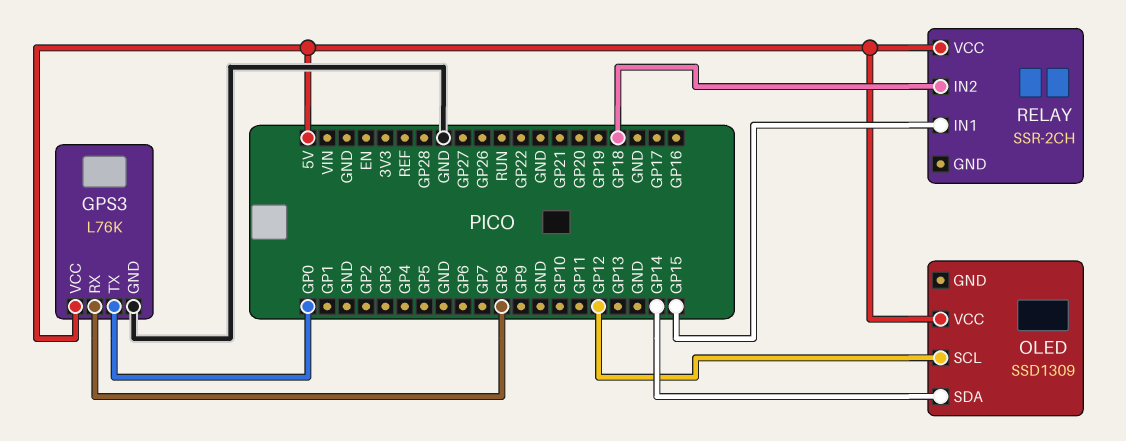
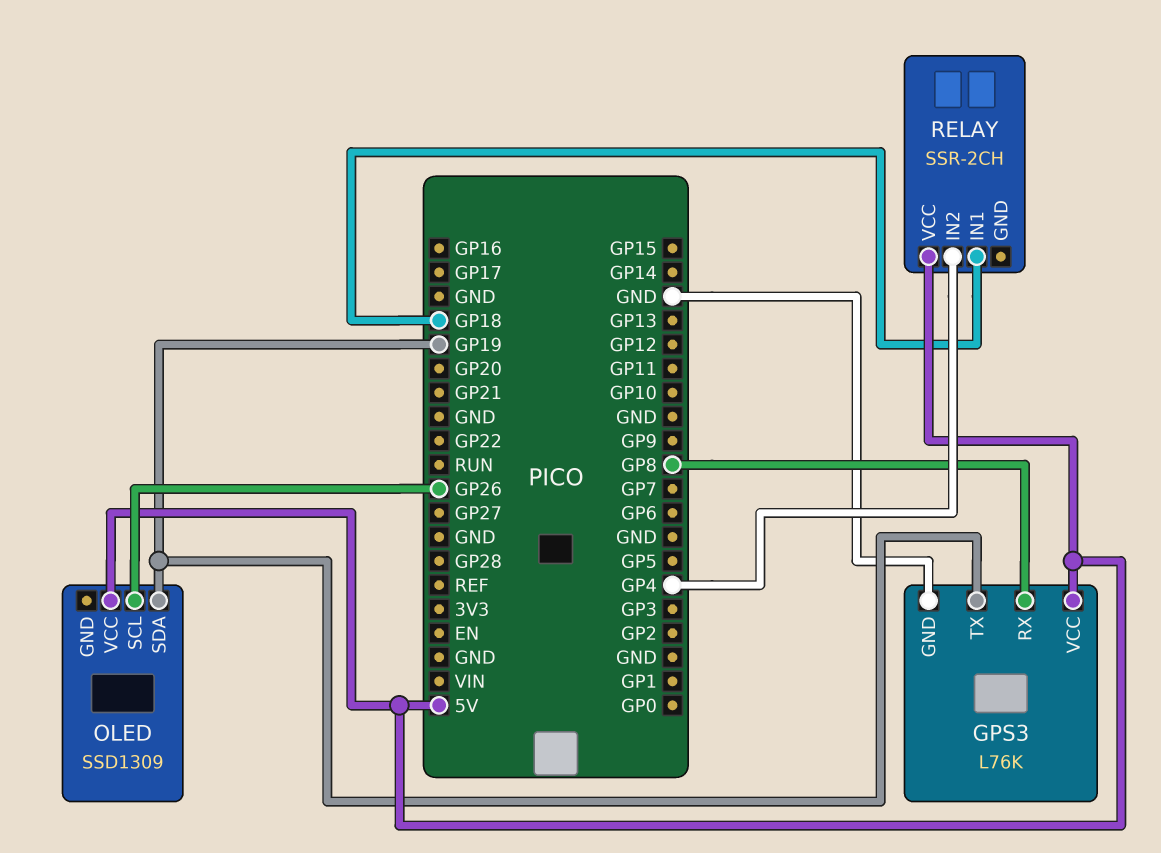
GPS3 pin TX: GP0 -> GP19
OLED pin SCL: GP12 -> GP26
OLED pin SDA: GP14 -> GP19
RELAY pin IN1: GP15 -> GP18
RELAY pin IN2: GP18 -> GP4

